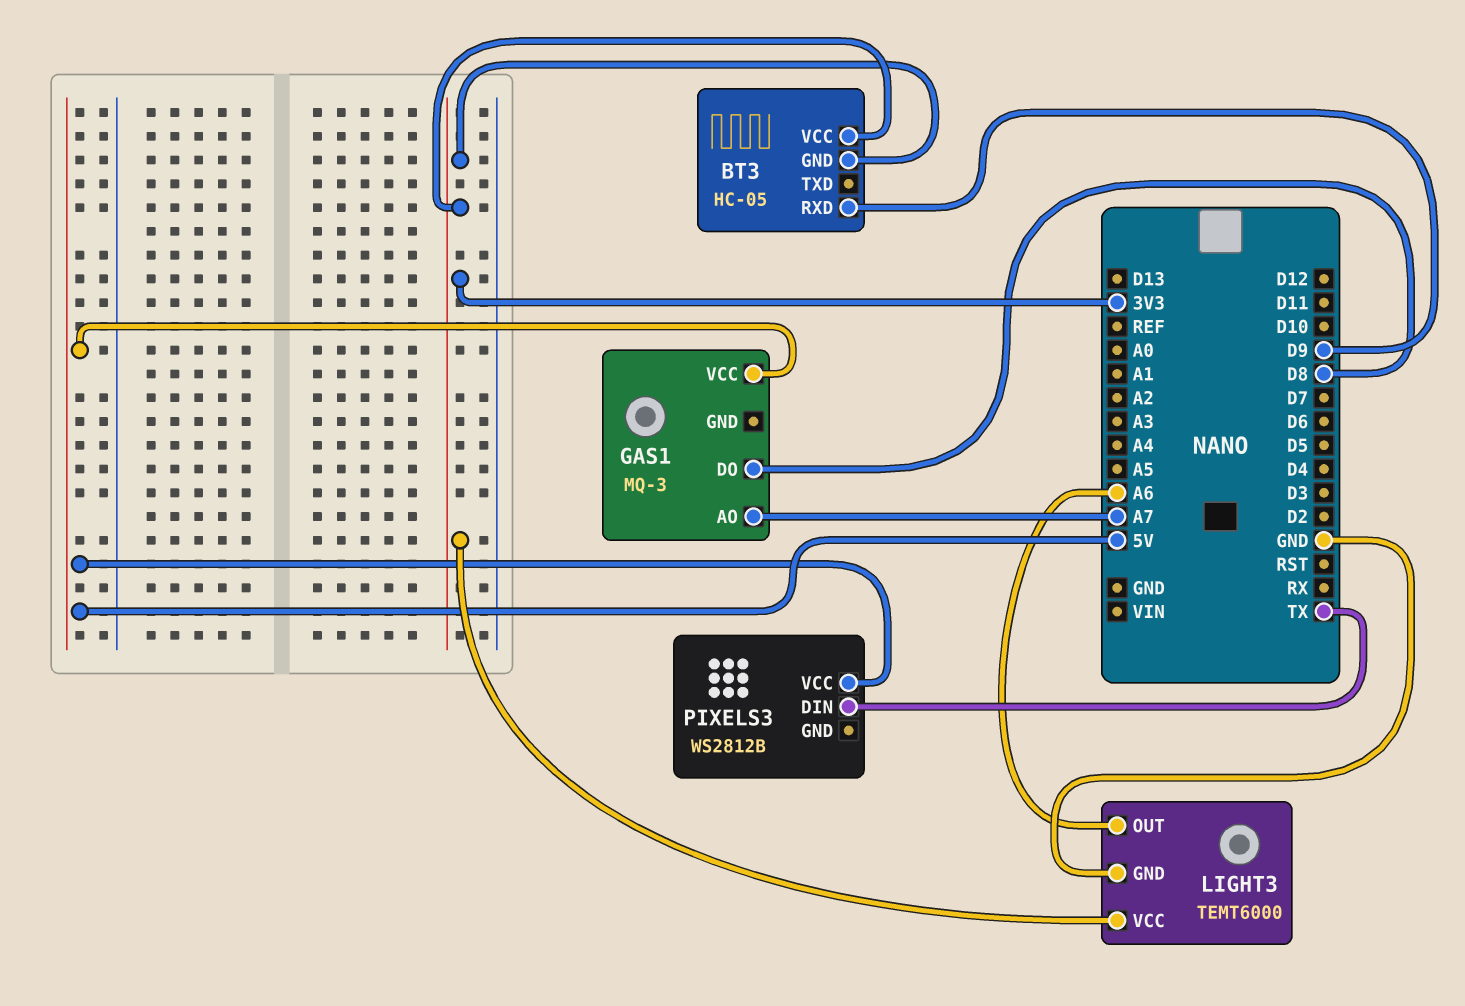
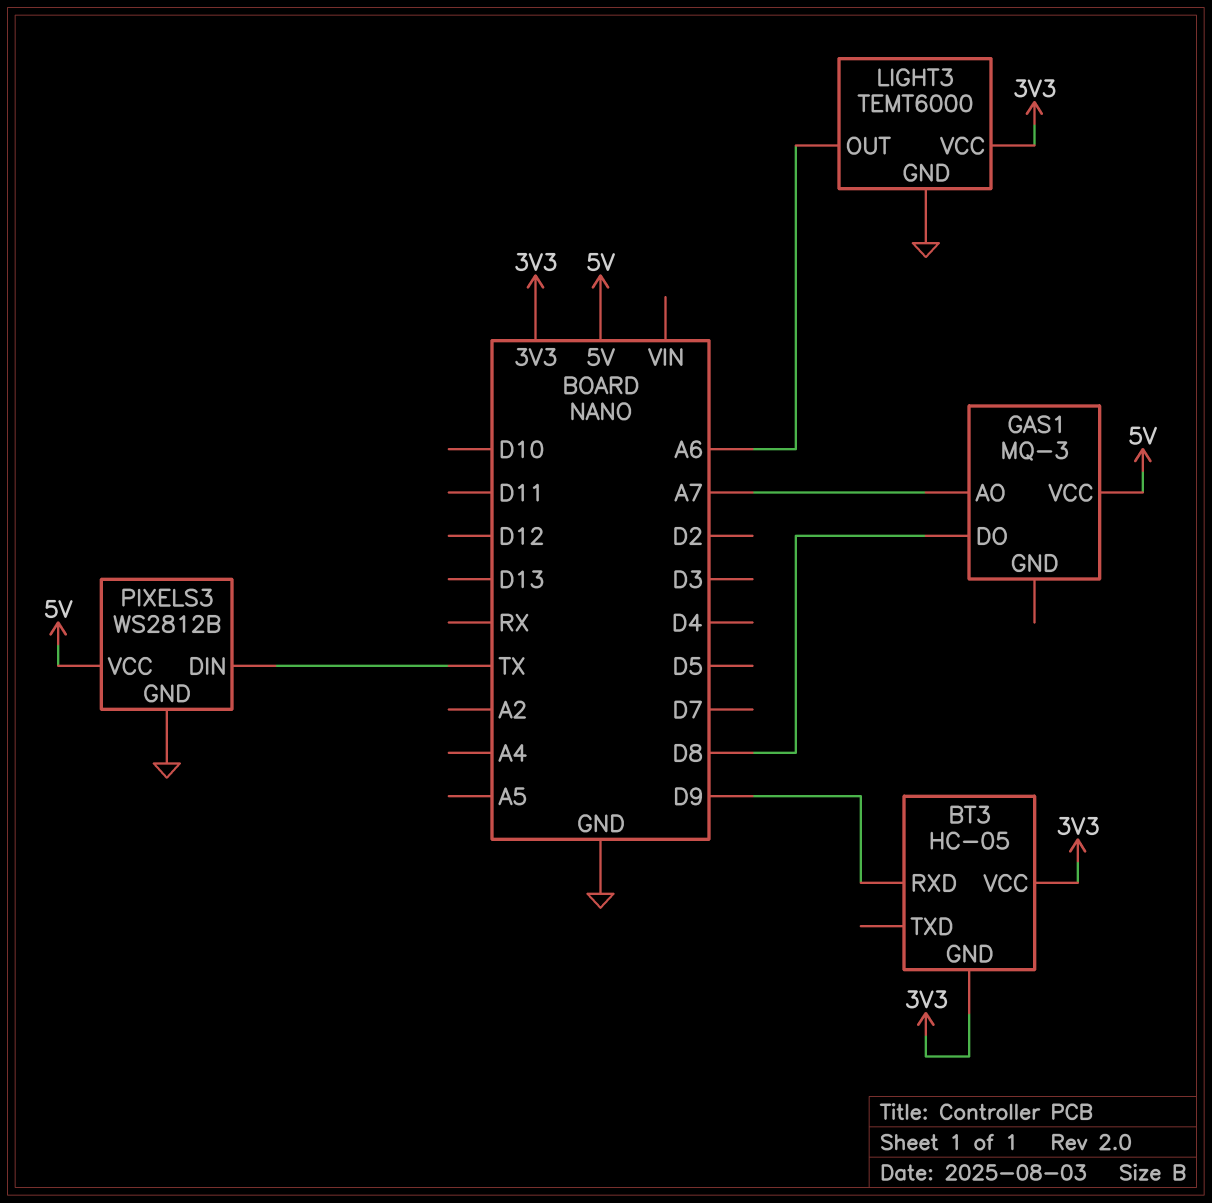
PIXELS3 pin GND: none -> GND

